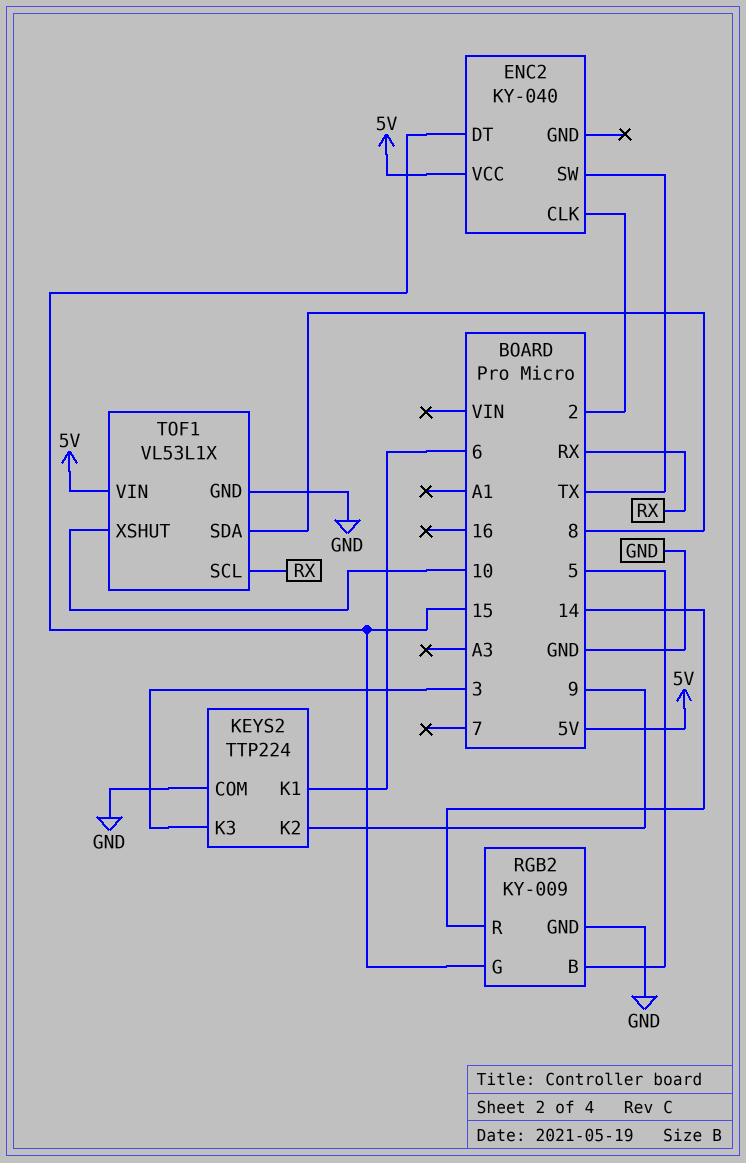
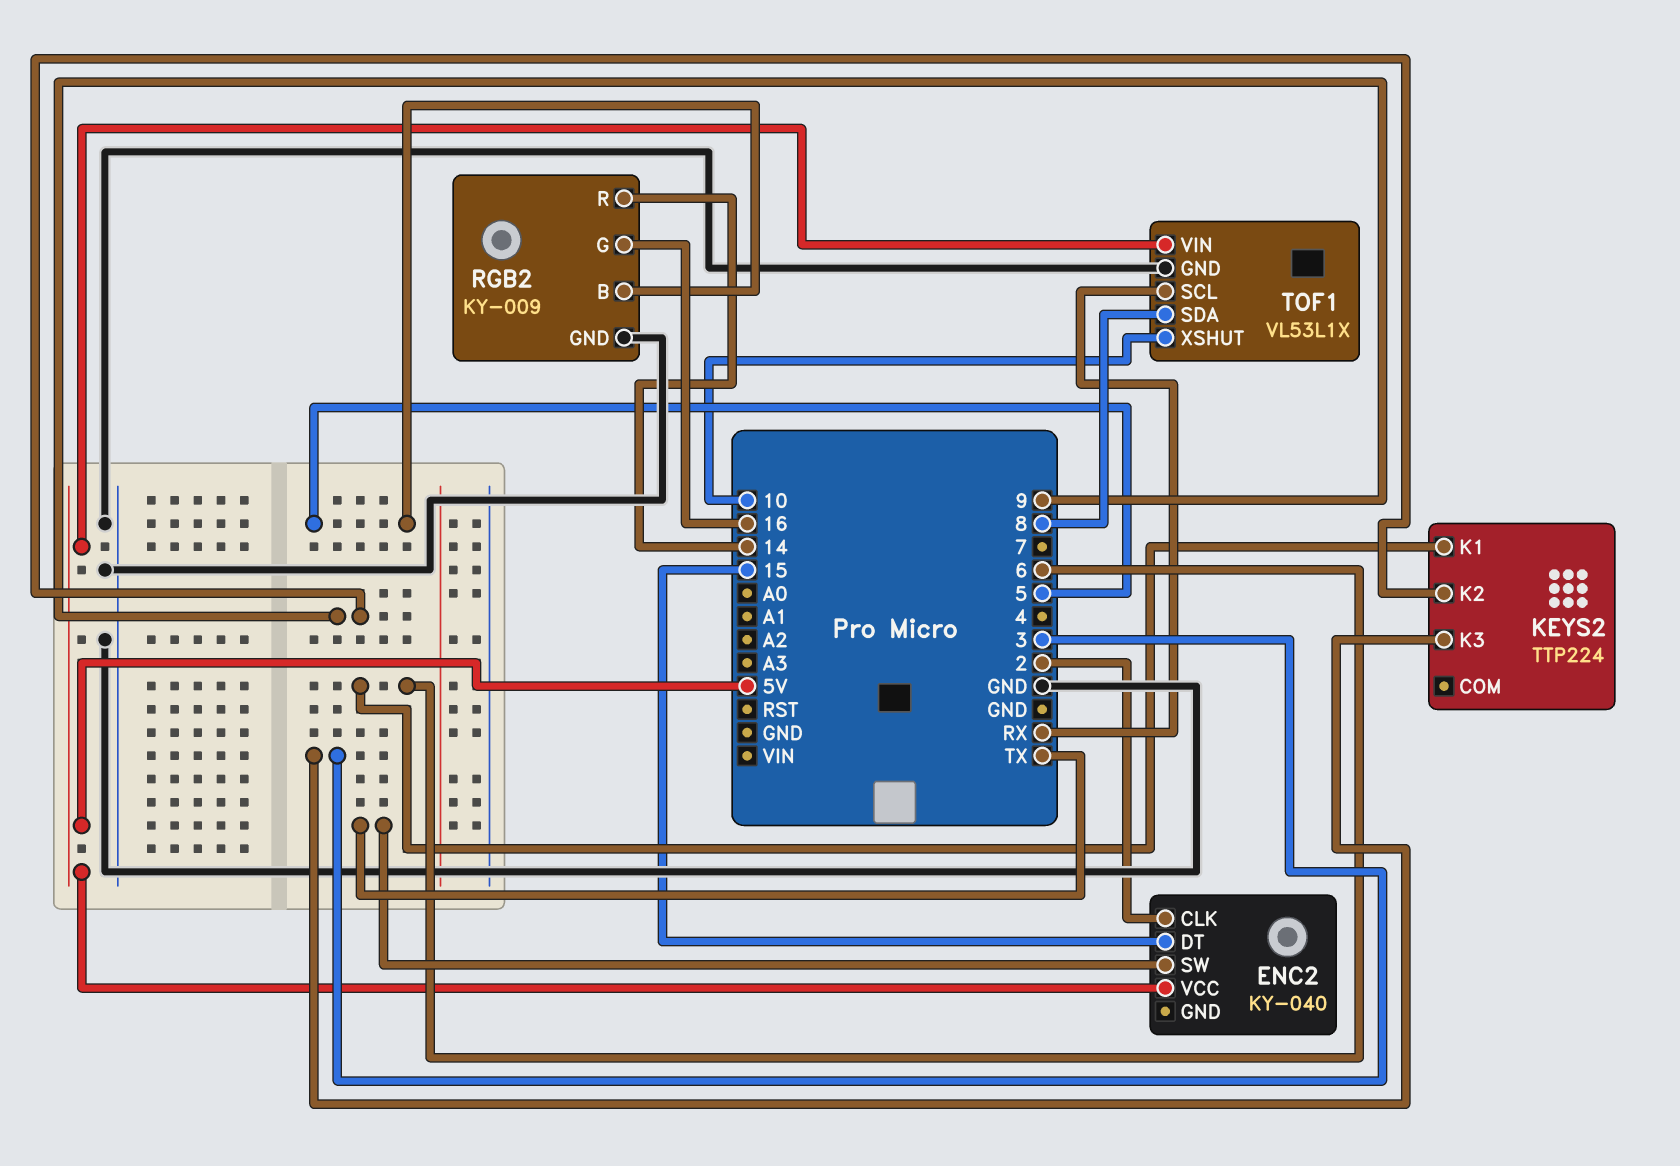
KEYS2 pin COM: GND -> none
RGB2 pin G: 15 -> 16

